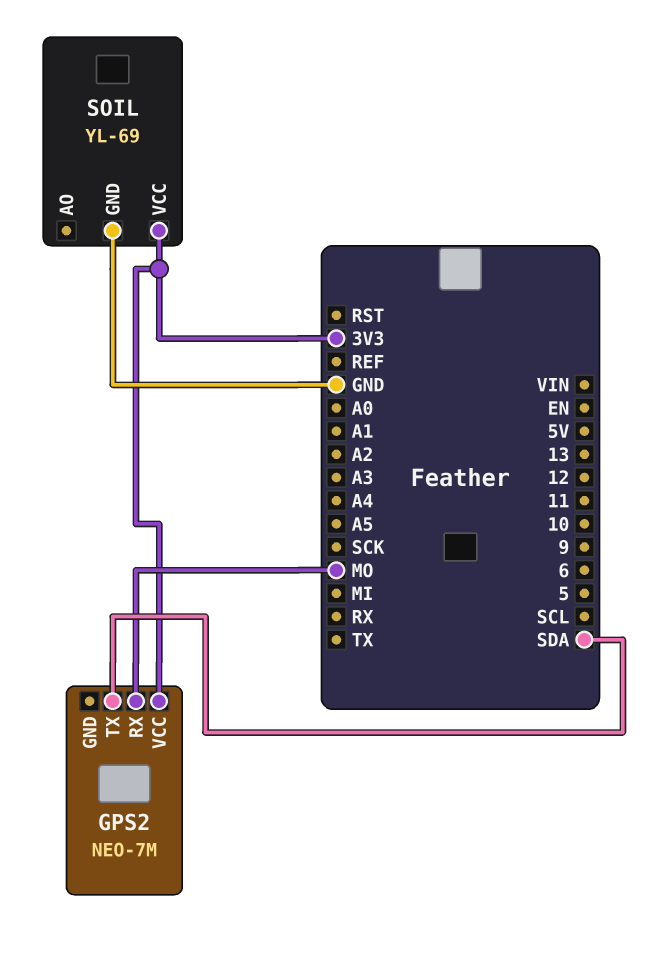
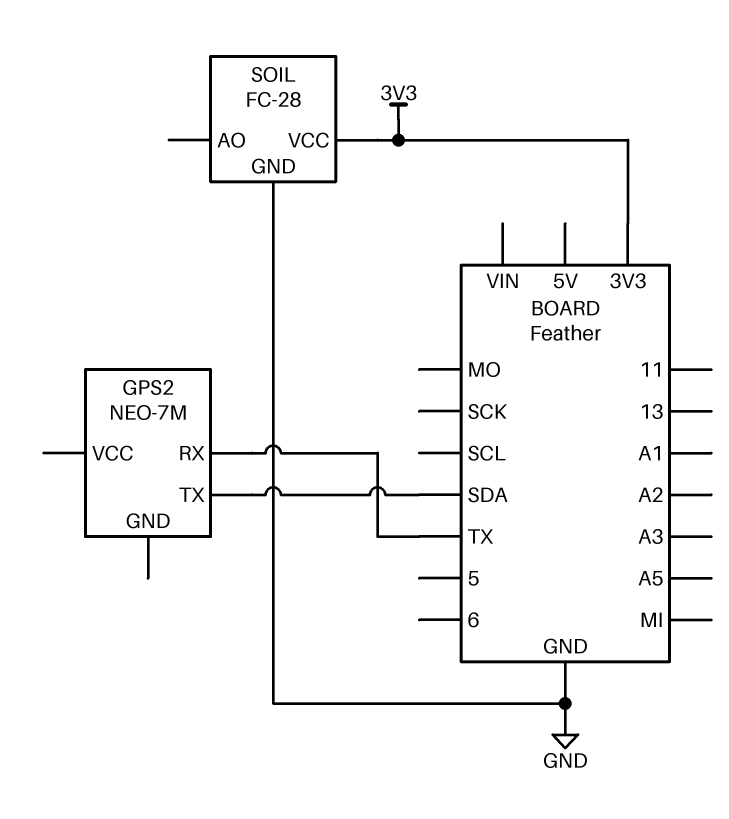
GPS2 pin RX: MO -> TX
GPS2 pin VCC: 3V3 -> none
SOIL: YL-69 -> FC-28

